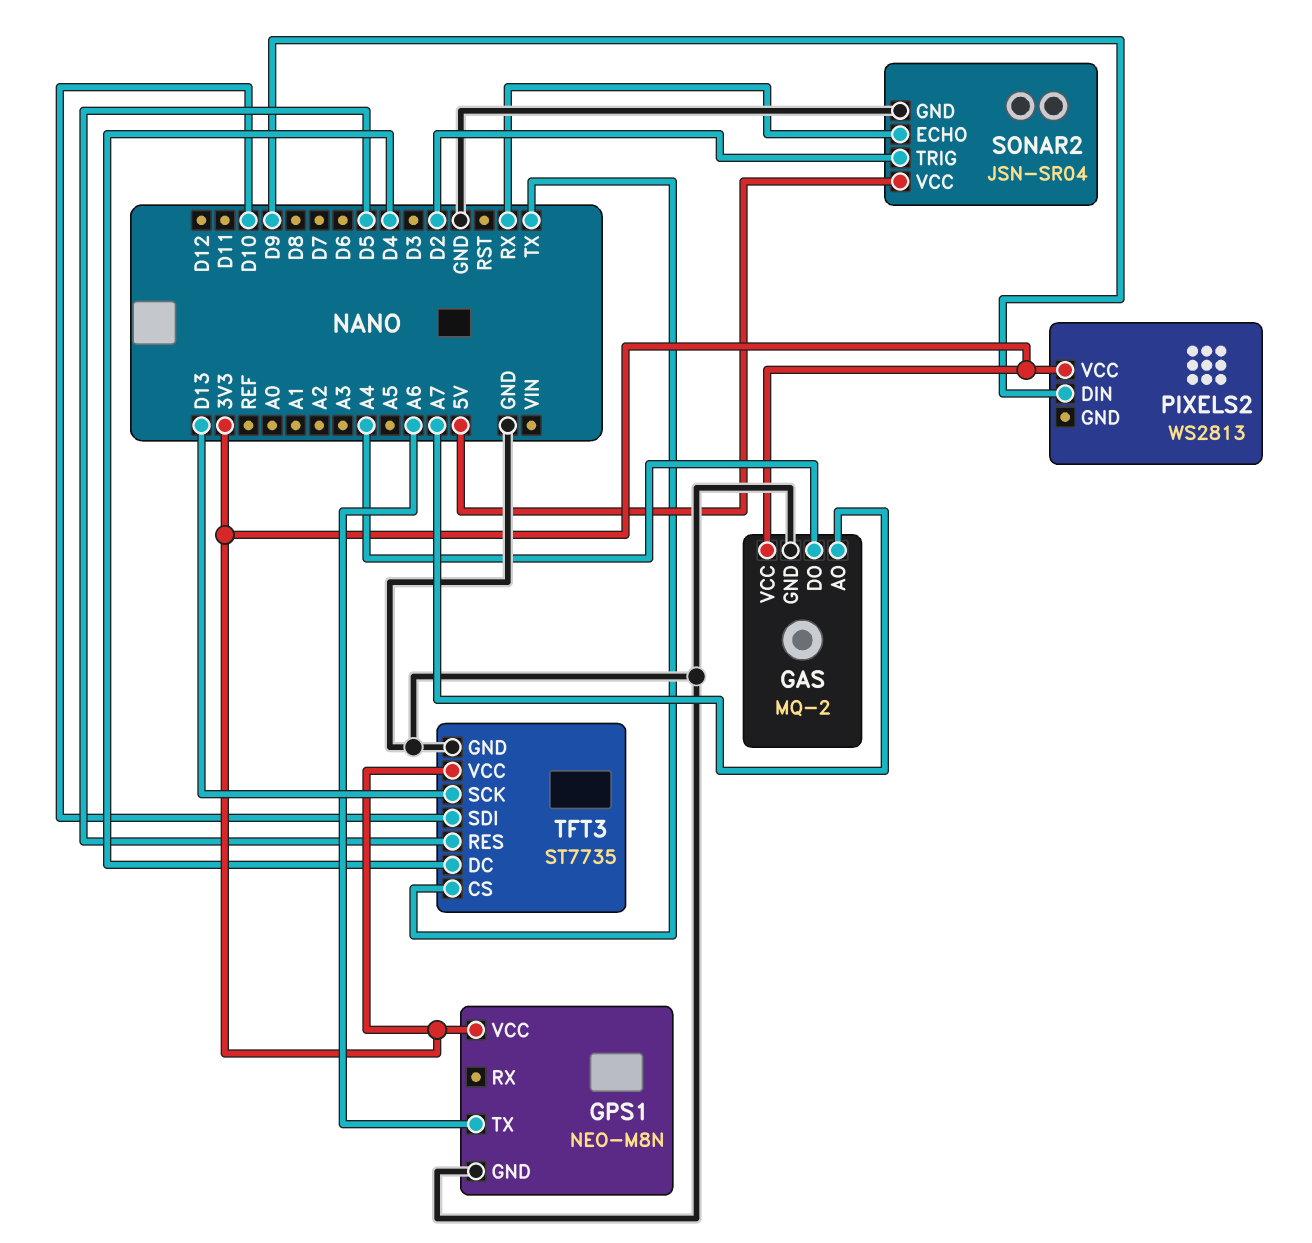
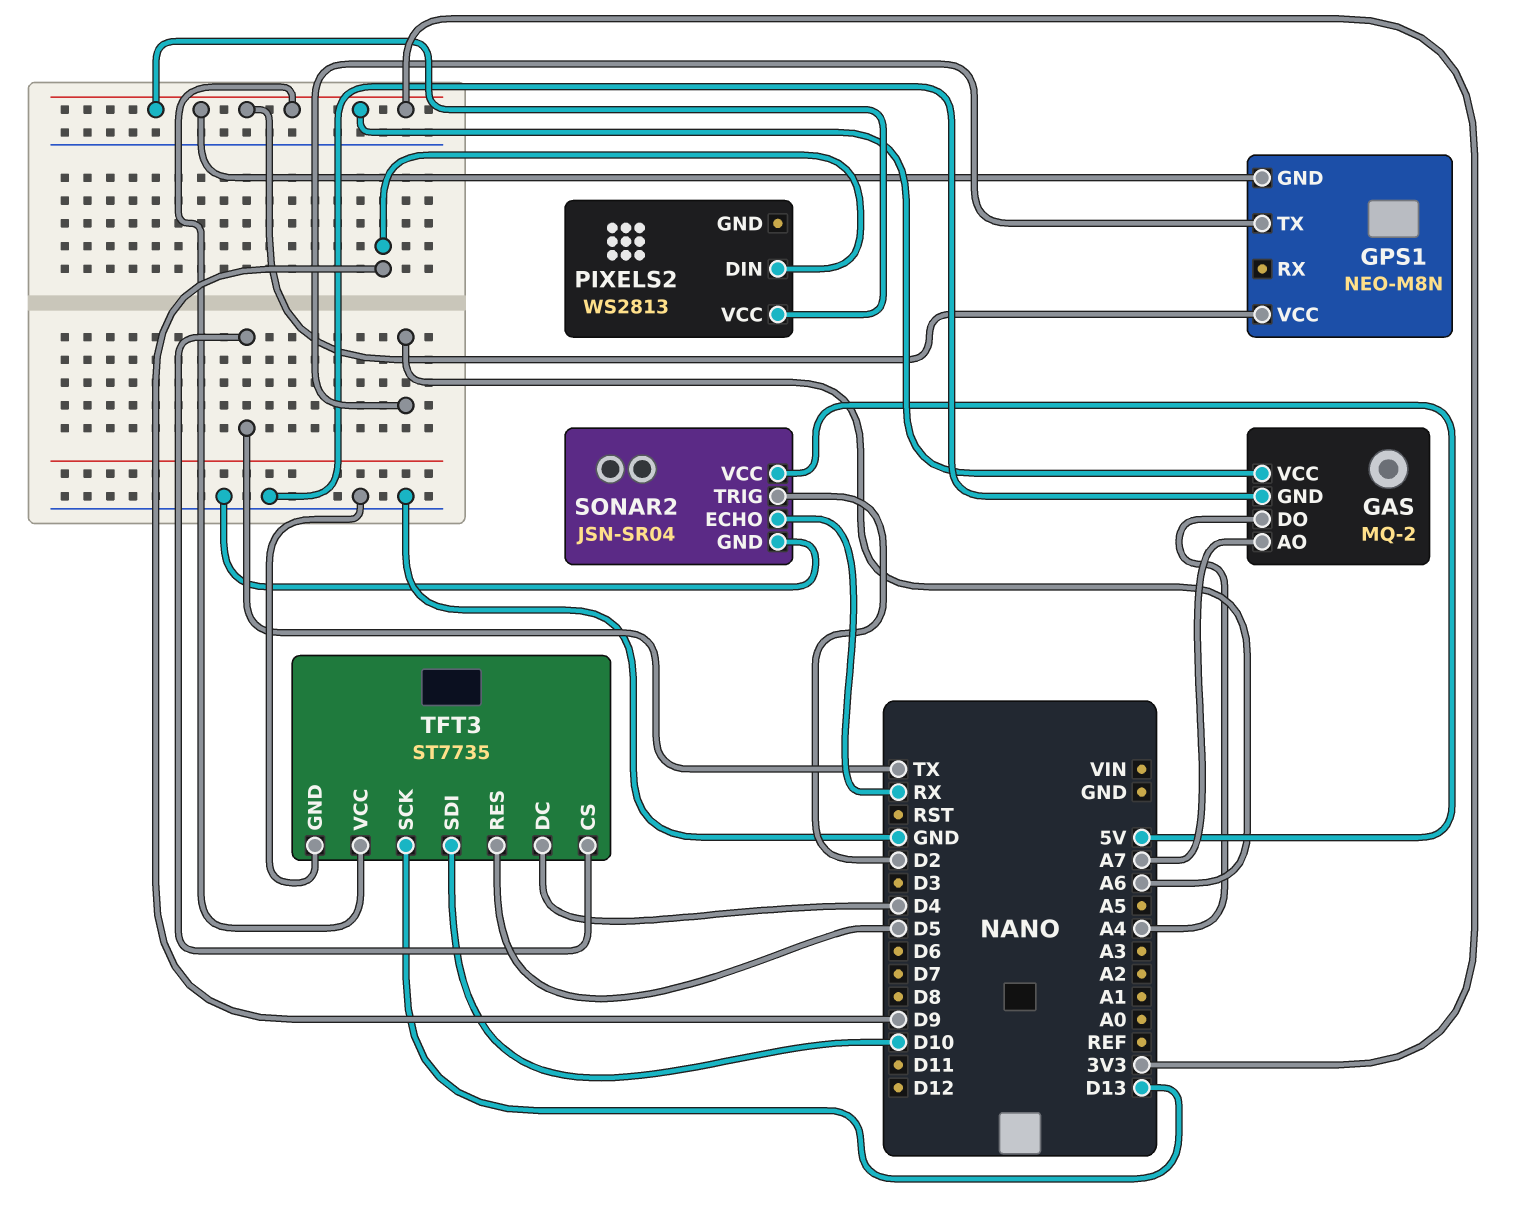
GPS1 pin GND: GND -> 3V3

